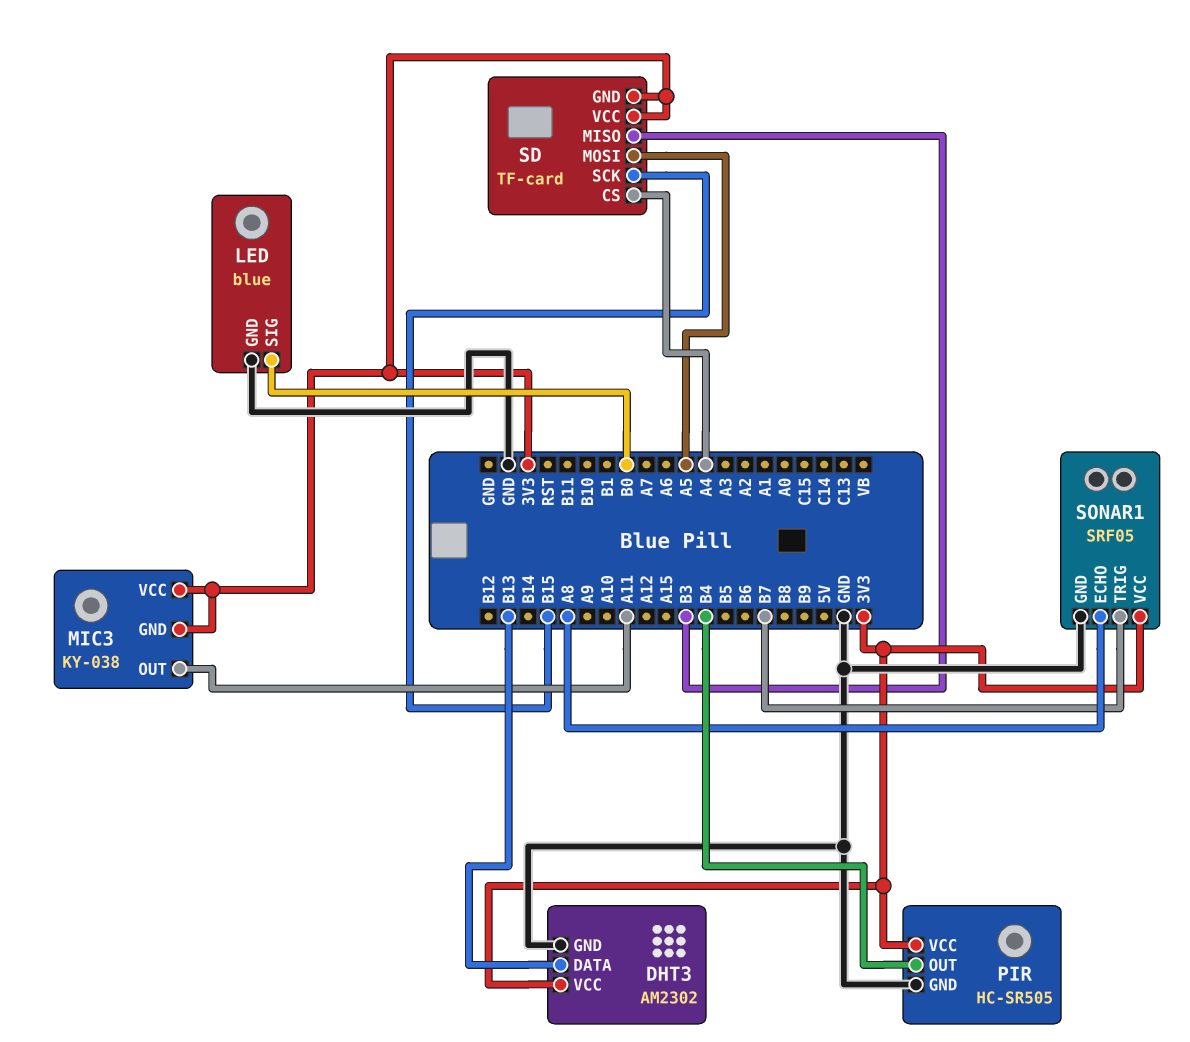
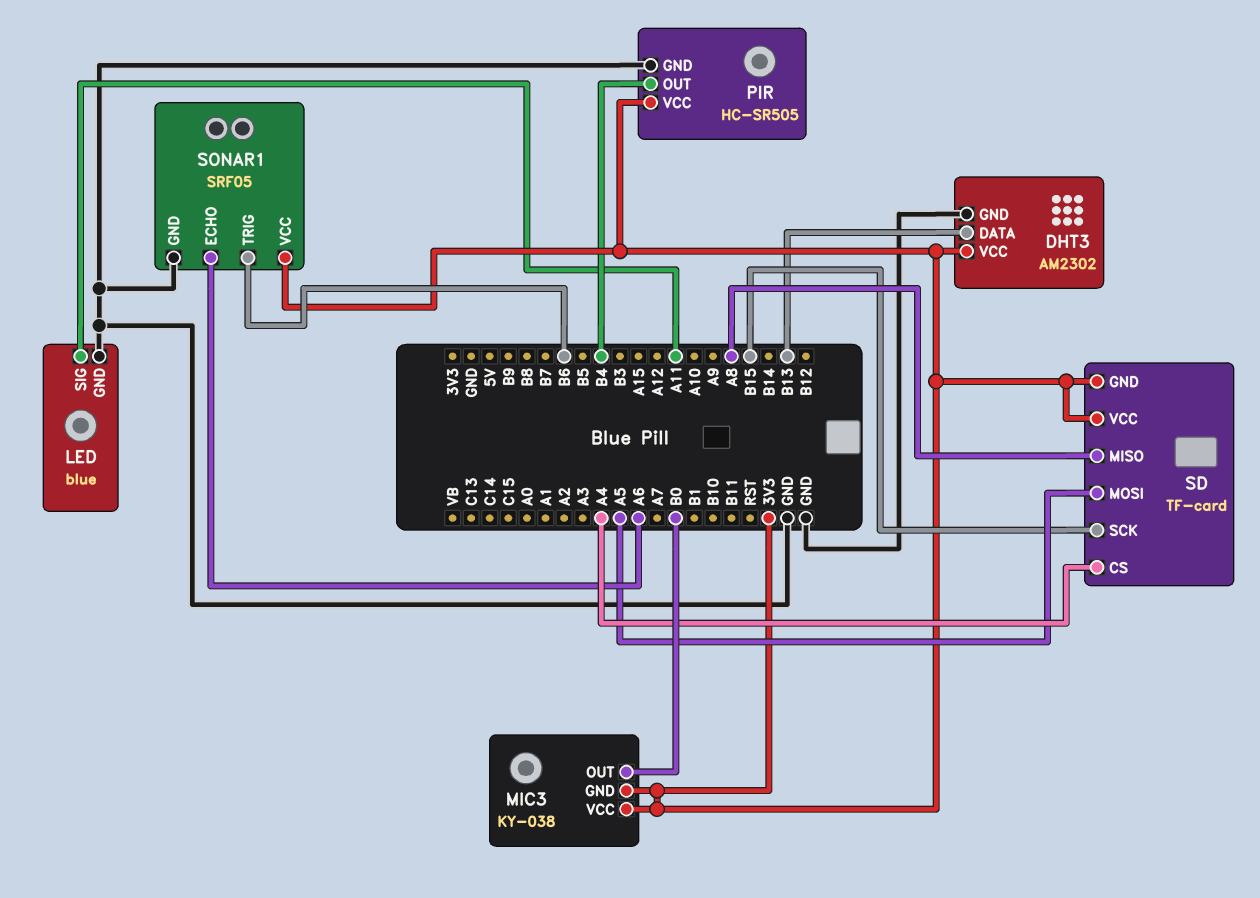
LED pin SIG: B0 -> A11
MIC3 pin OUT: A11 -> B0
SD pin MISO: B3 -> A8
SONAR1 pin ECHO: A8 -> A6
SONAR1 pin TRIG: B7 -> B6

